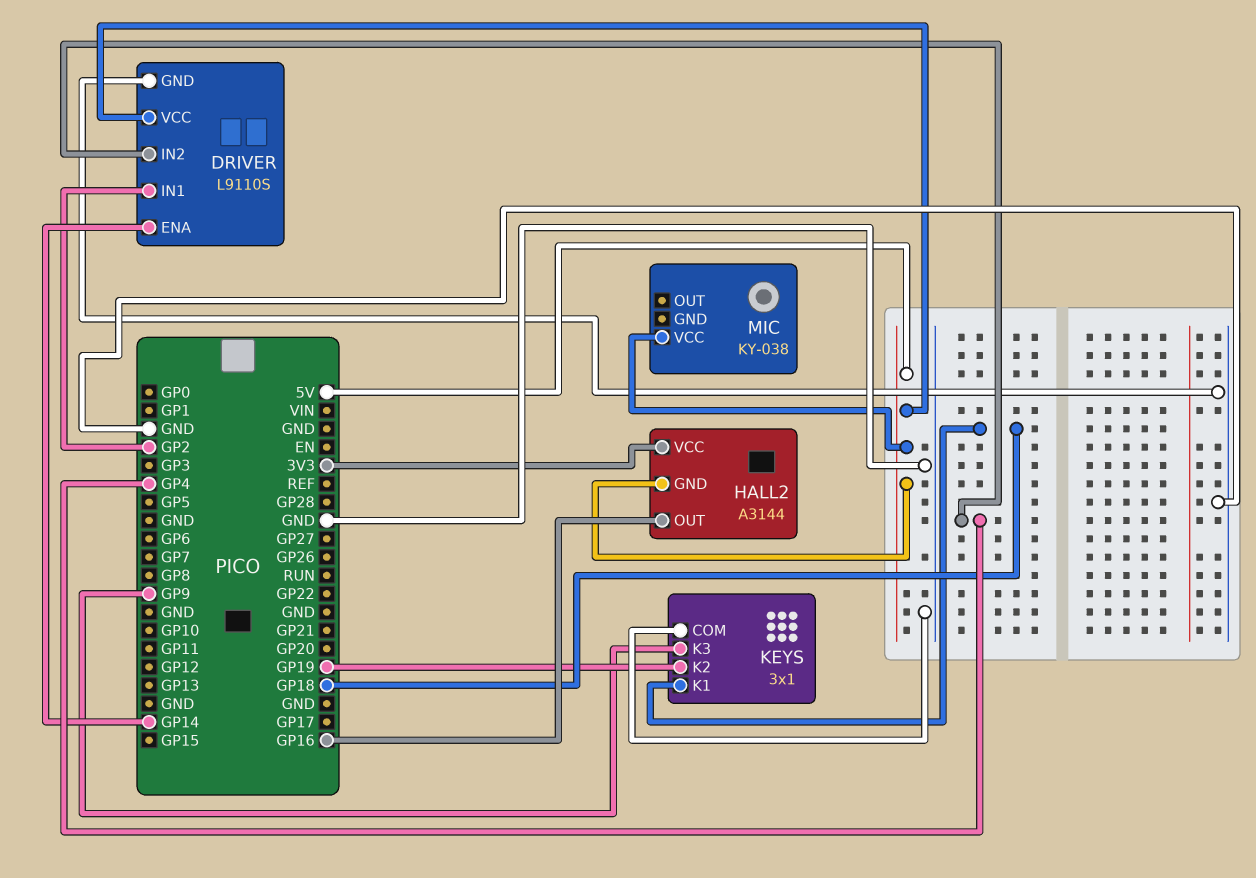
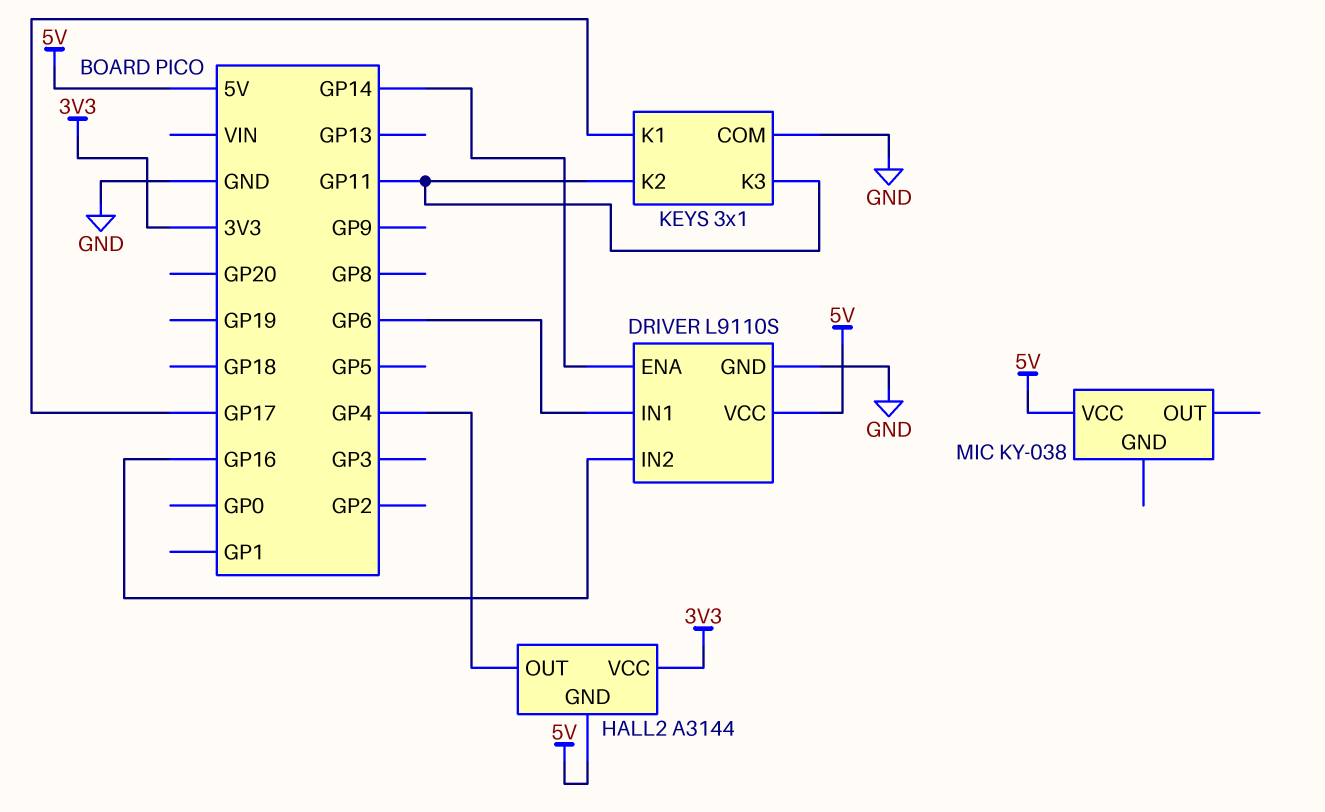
DRIVER pin IN1: GP2 -> GP6
DRIVER pin IN2: GP4 -> GP16
HALL2 pin OUT: GP16 -> GP4
KEYS pin K1: GP18 -> GP17
KEYS pin K2: GP19 -> GP11
KEYS pin K3: GP9 -> GP11

